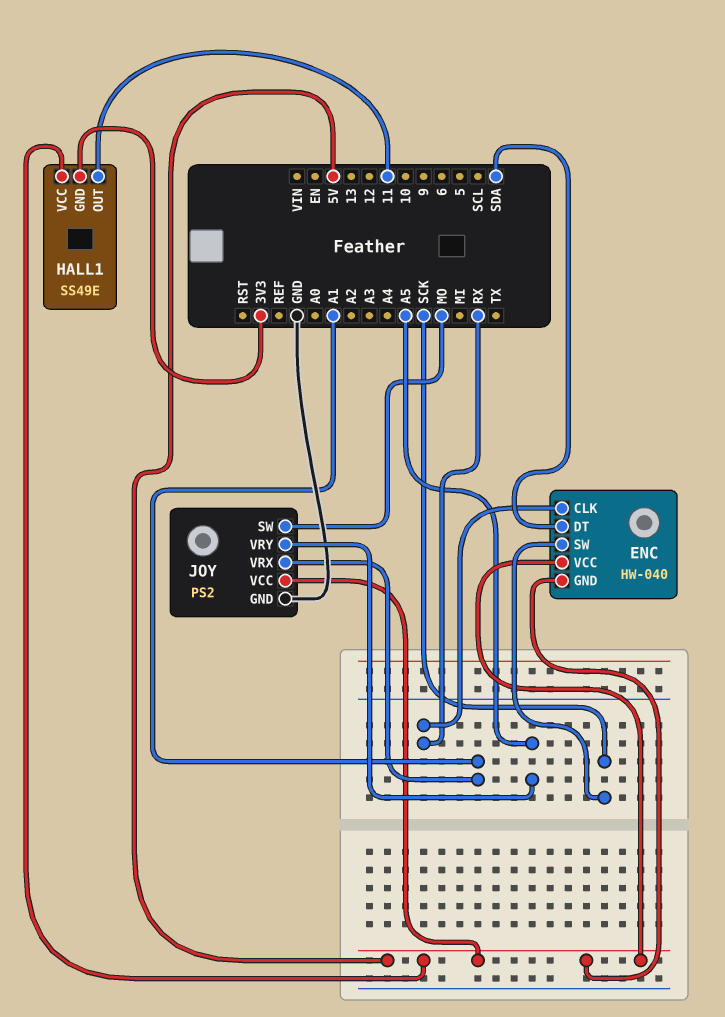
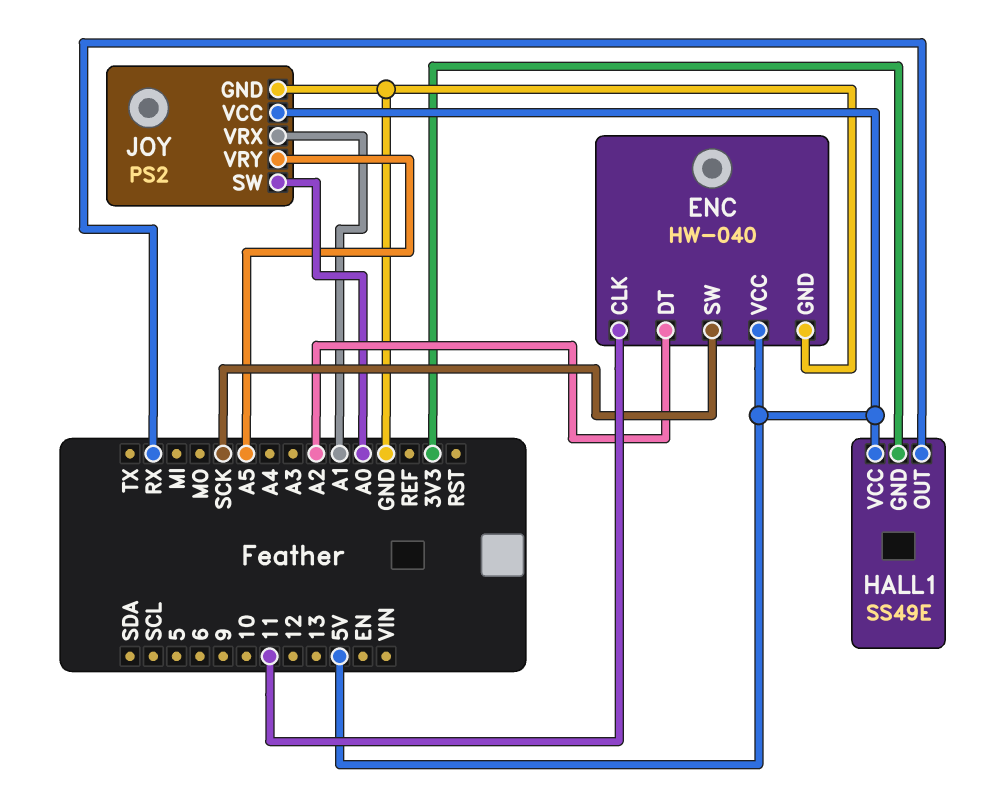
ENC pin CLK: RX -> 11
ENC pin DT: SDA -> A2
ENC pin GND: 5V -> GND
HALL1 pin OUT: 11 -> RX
JOY pin SW: MO -> A0

